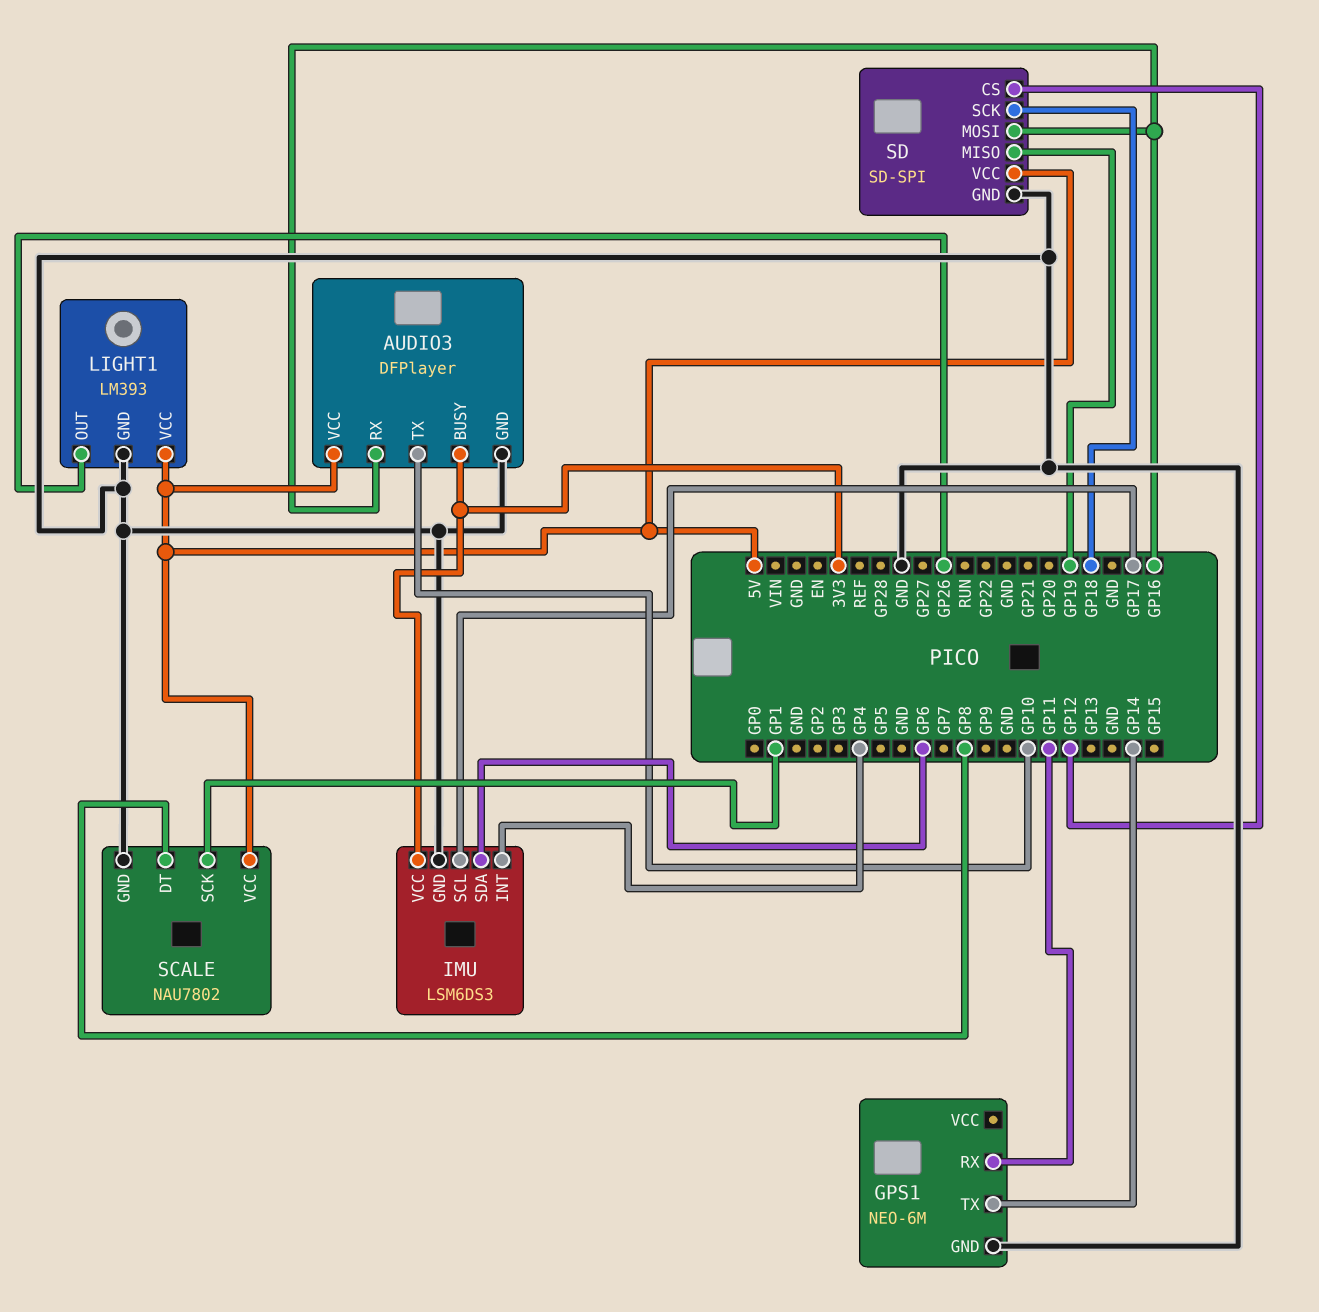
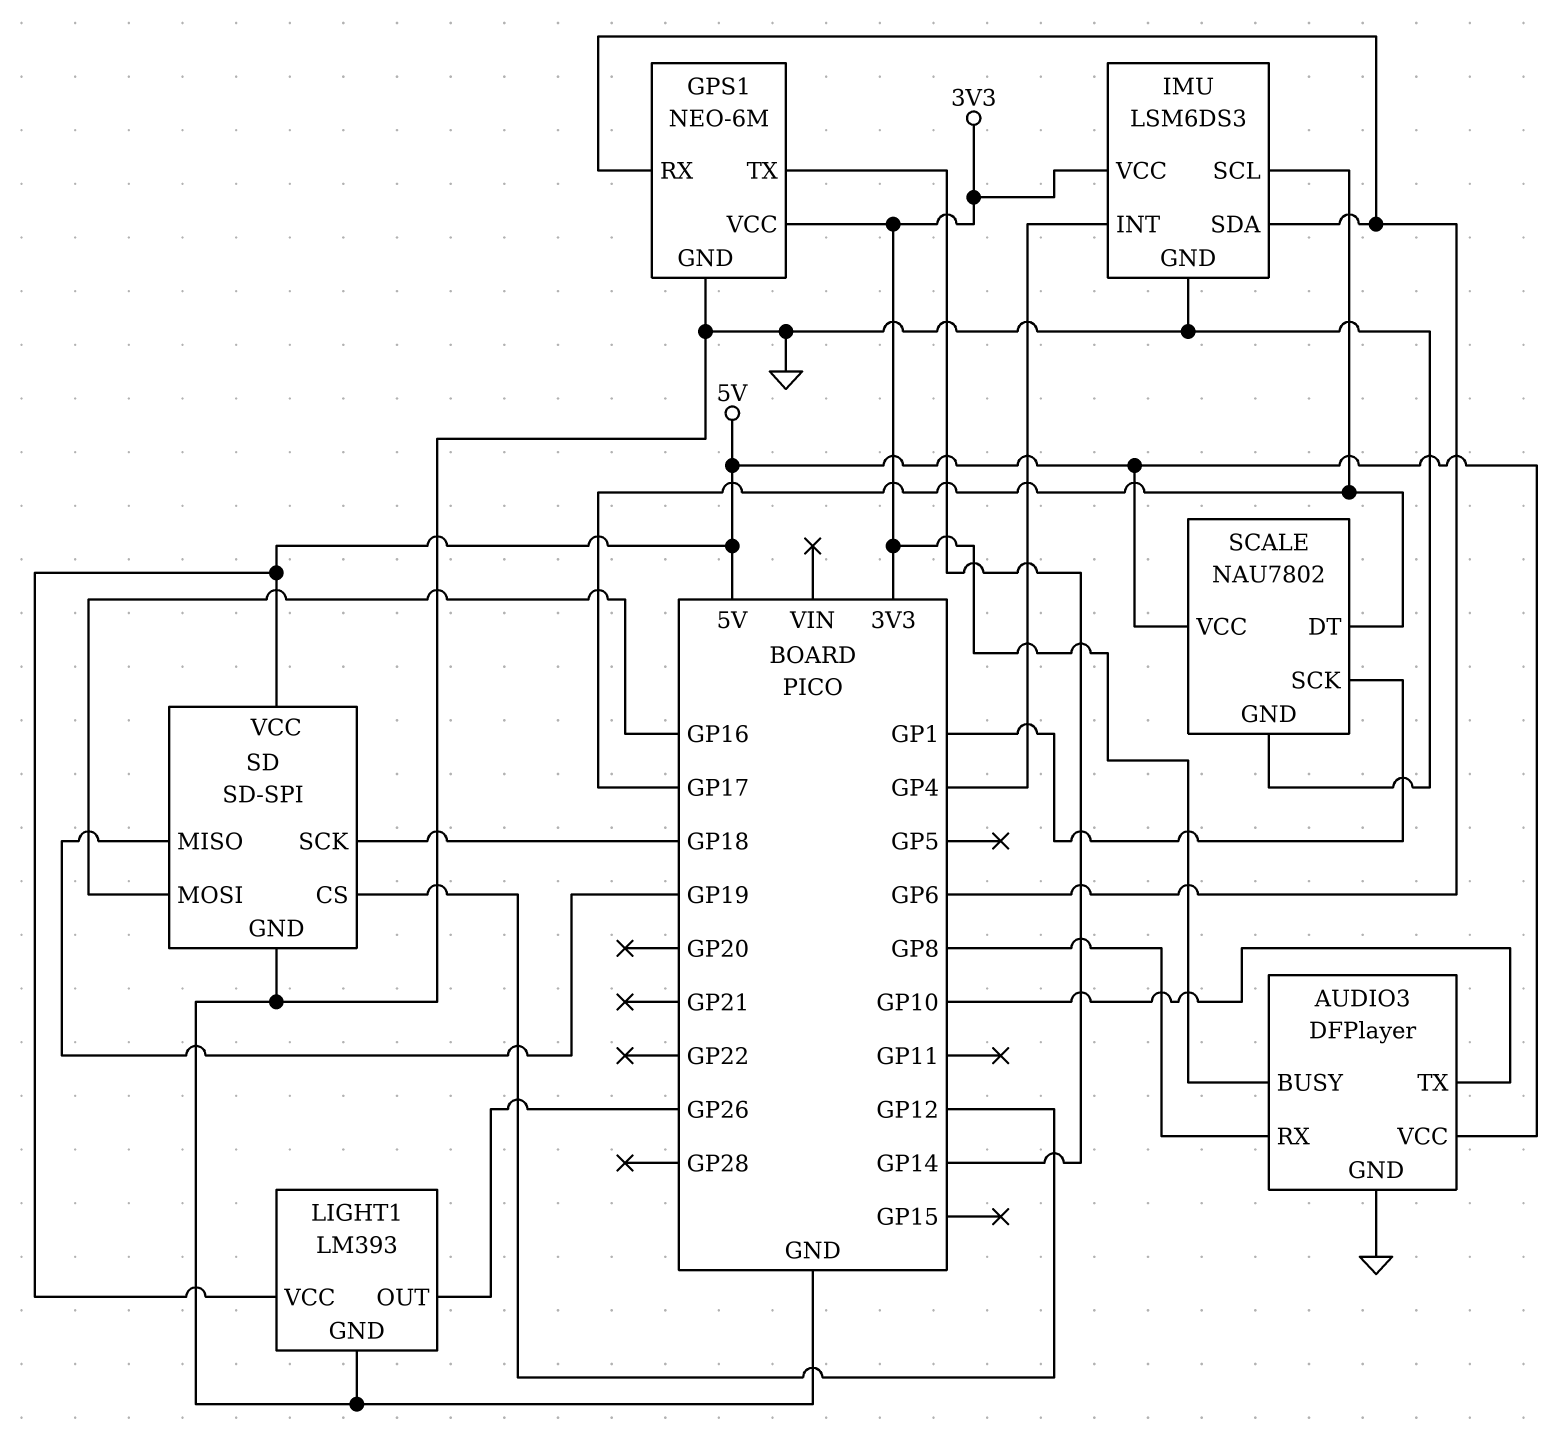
AUDIO3 pin RX: GP16 -> GP8
GPS1 pin RX: GP11 -> GP6
GPS1 pin VCC: none -> 3V3
SCALE pin DT: GP8 -> GP17

